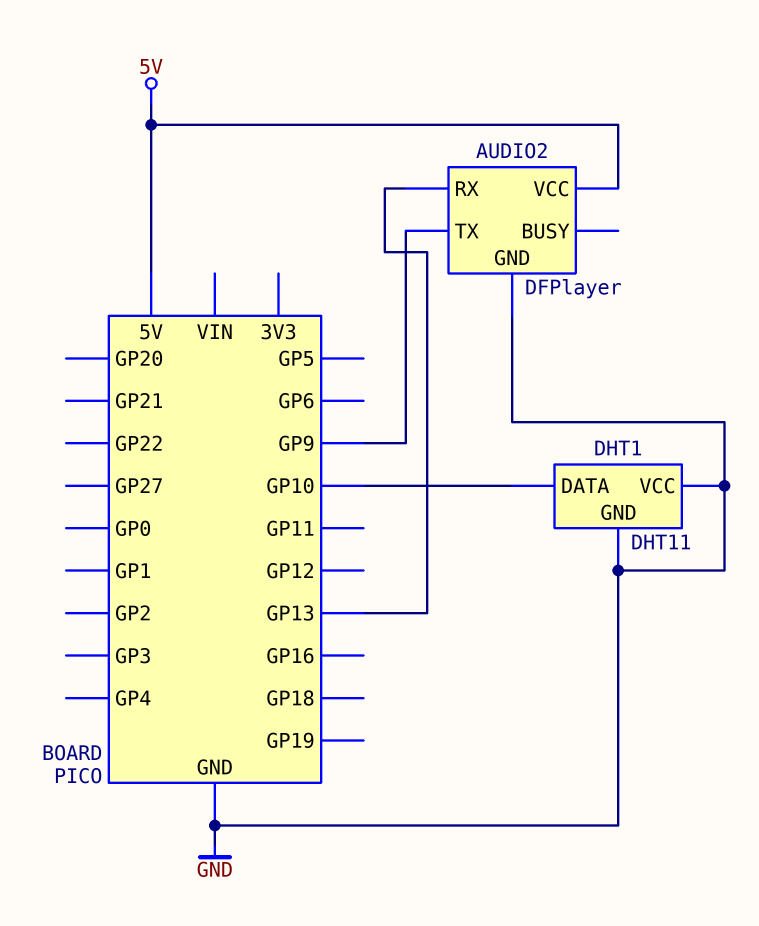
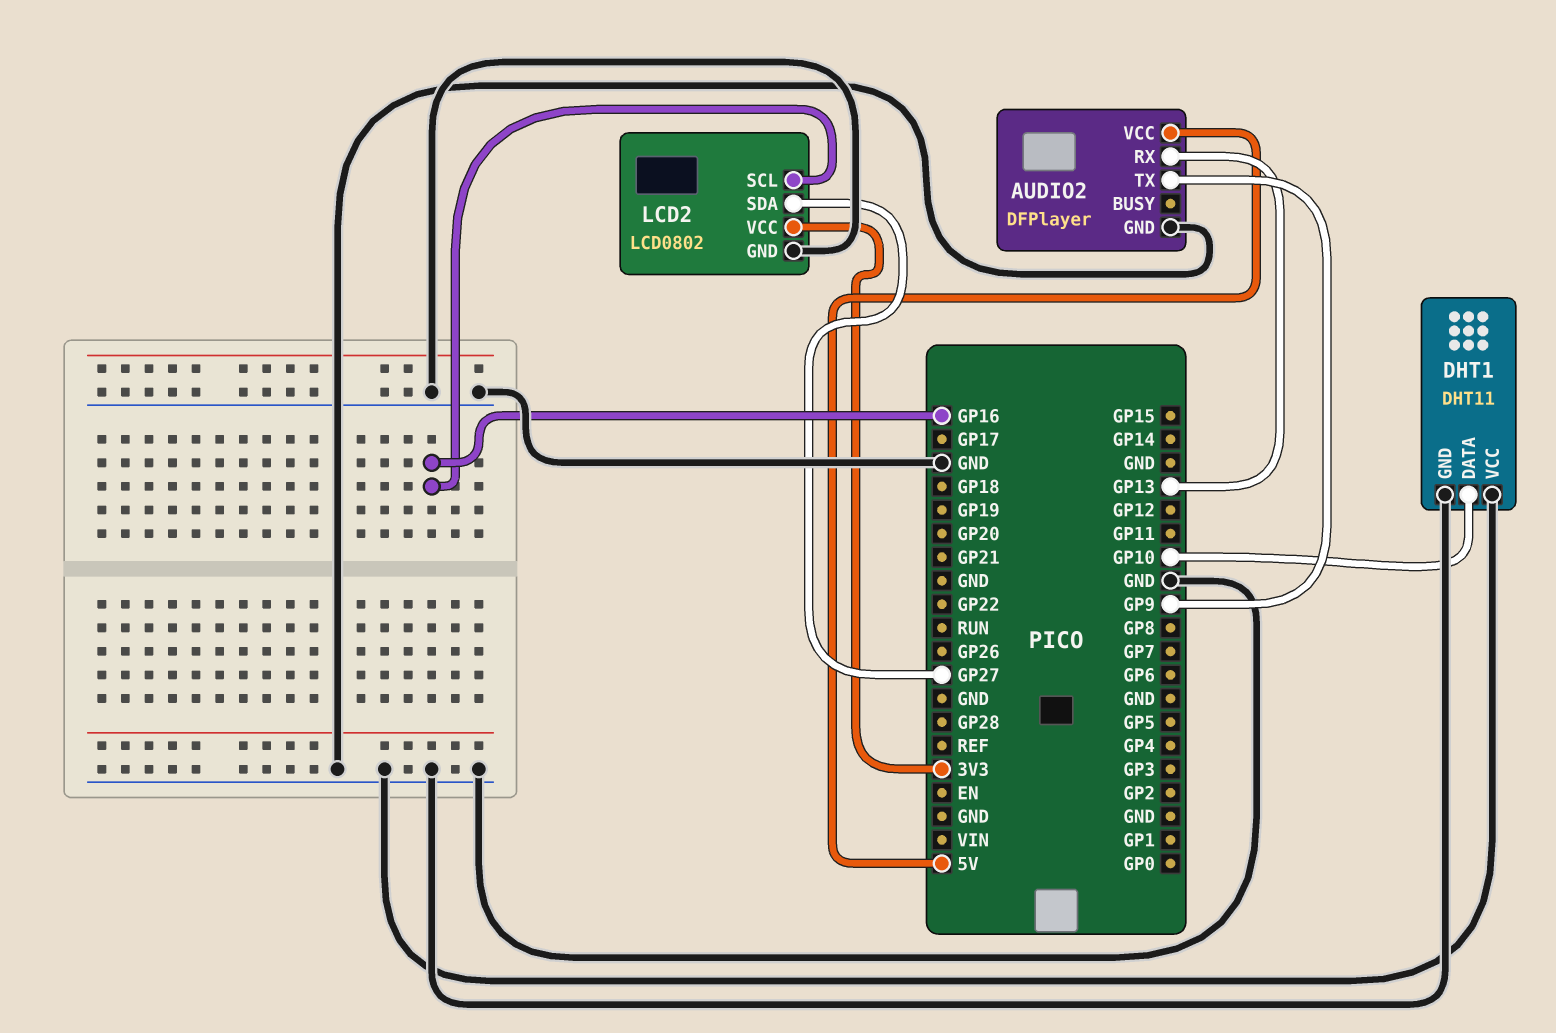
LCD2: none -> LCD0802
LCD2 pin GND: none -> GND
LCD2 pin SCL: none -> GP16
LCD2 pin SDA: none -> GP27
LCD2 pin VCC: none -> 3V3

